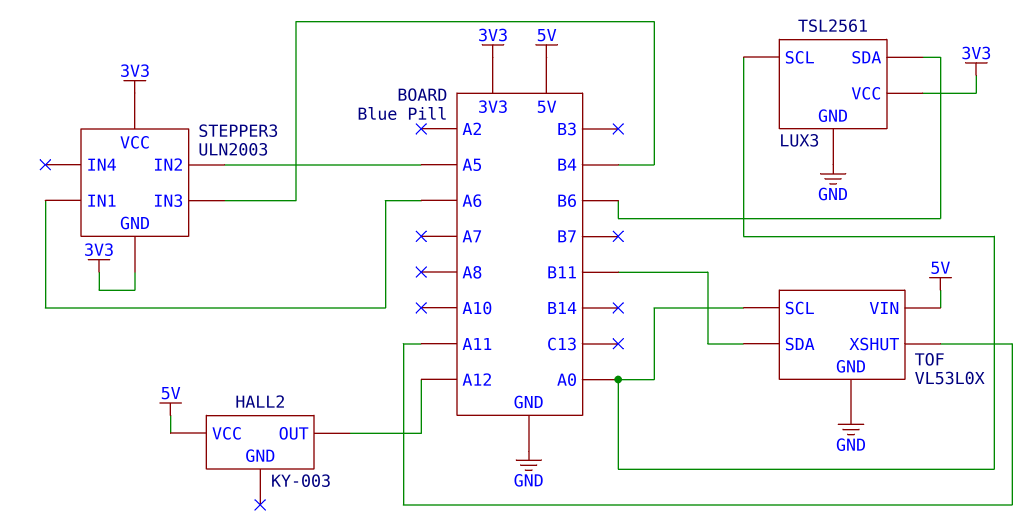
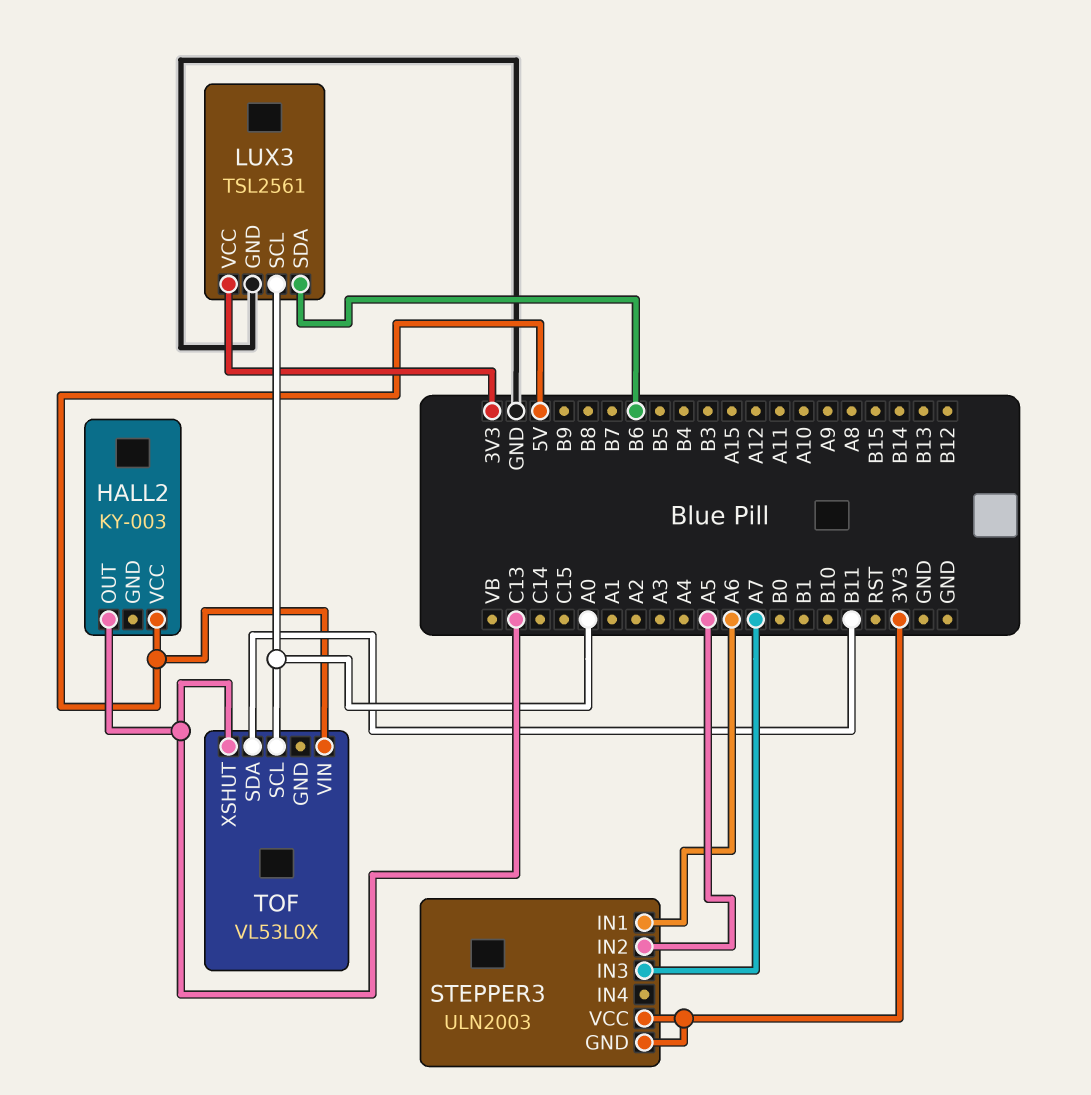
HALL2 pin OUT: A12 -> C13
STEPPER3 pin IN3: B4 -> A7
TOF pin GND: GND -> none
TOF pin XSHUT: A11 -> C13

